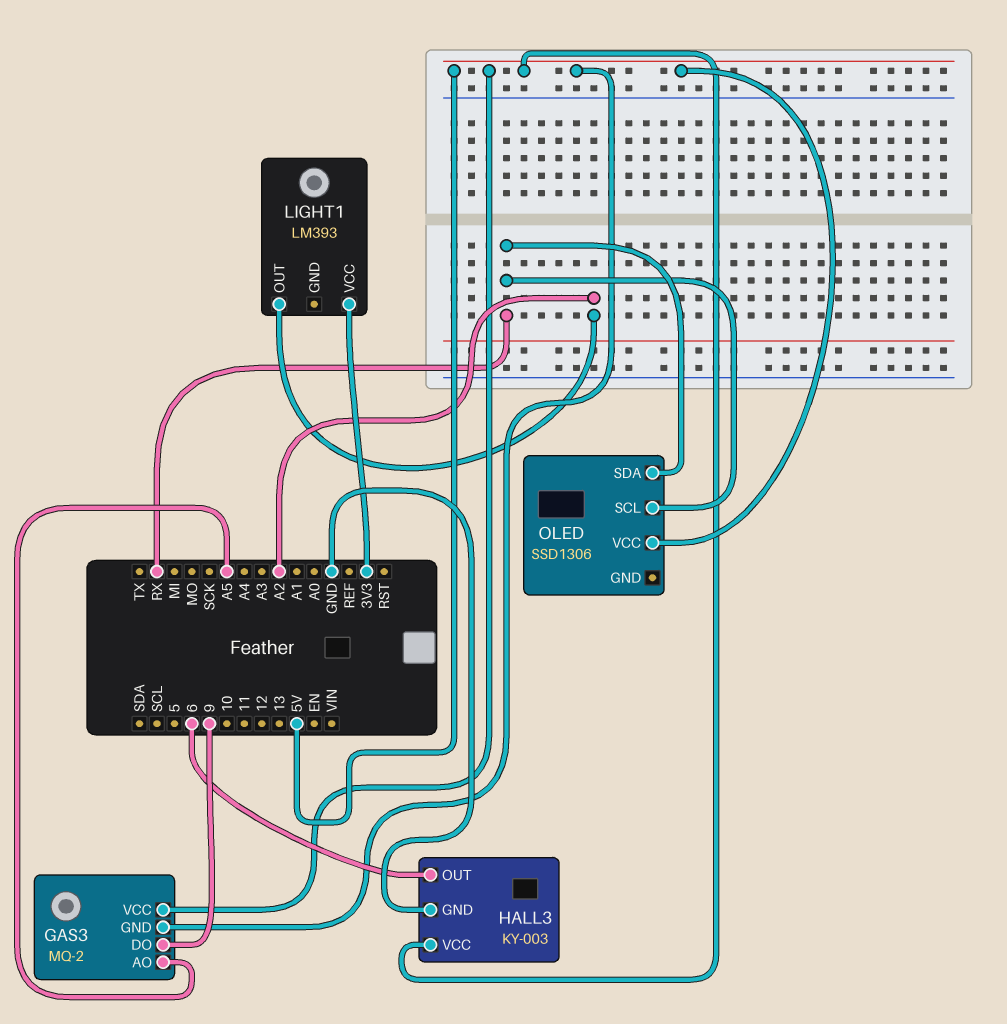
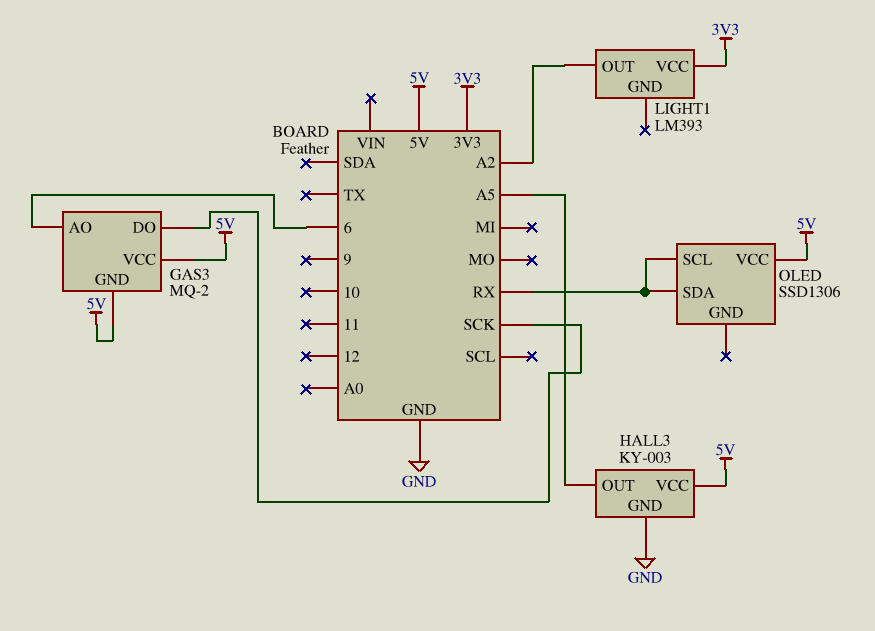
GAS3 pin AO: A5 -> 6
GAS3 pin DO: 9 -> SCK
HALL3 pin OUT: 6 -> A5

